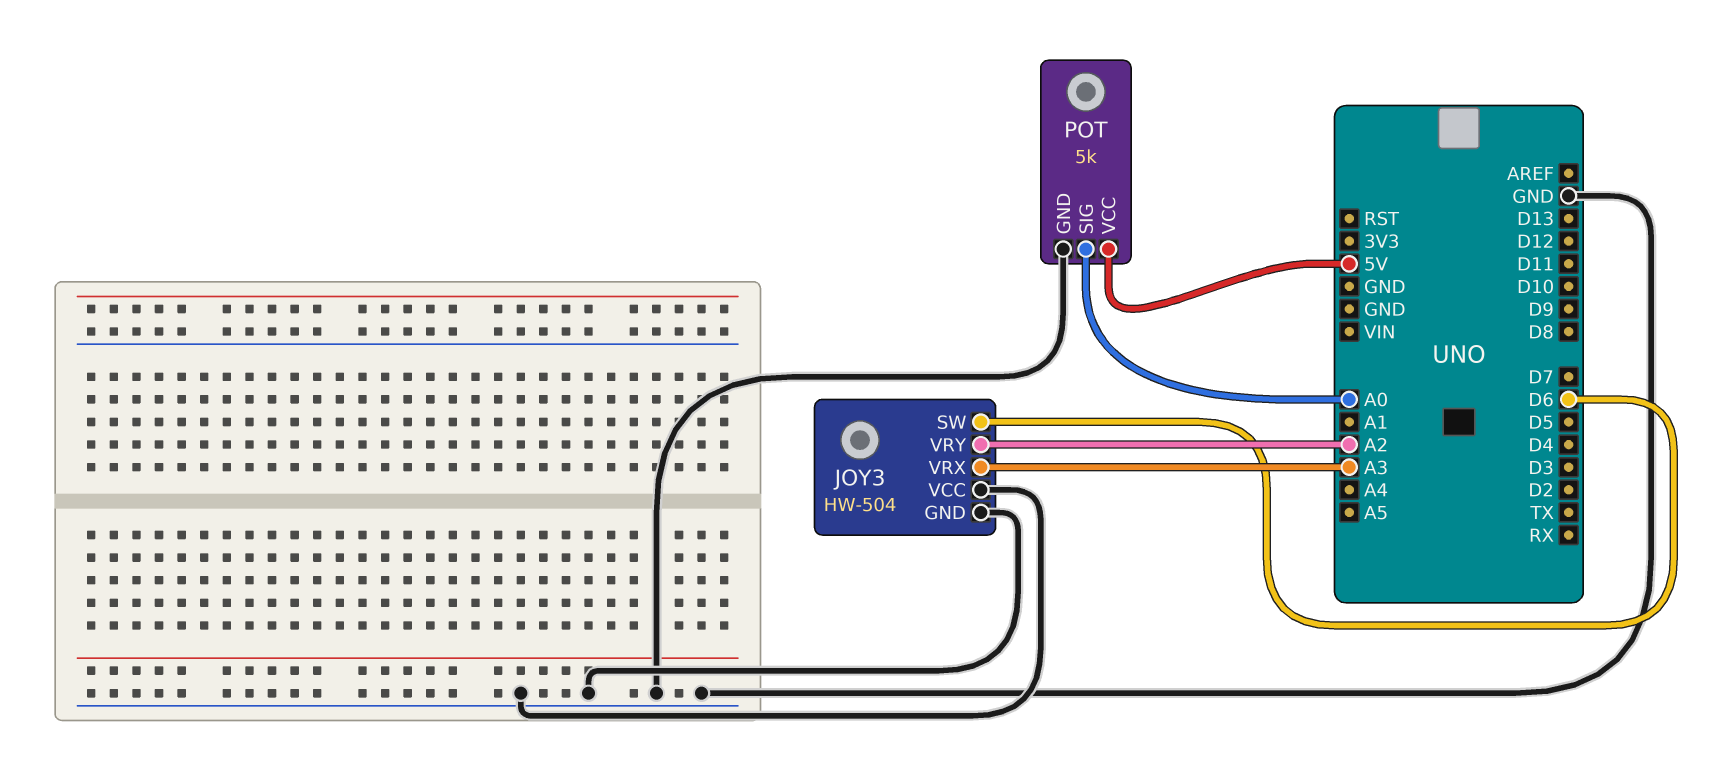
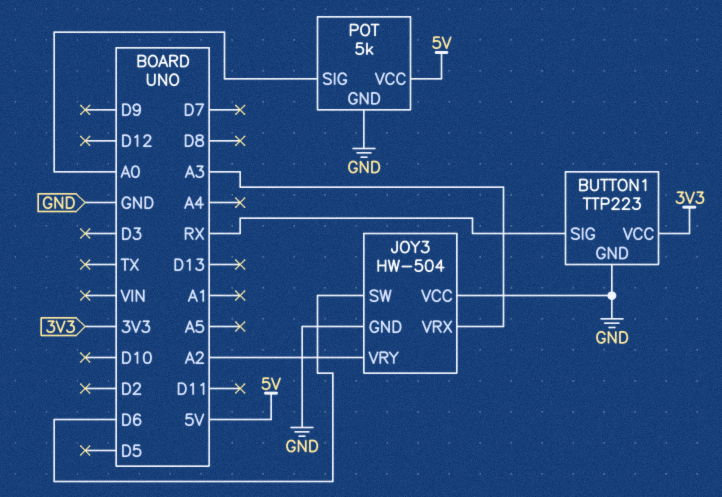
BUTTON1: none -> TTP223
BUTTON1 pin GND: none -> GND
BUTTON1 pin SIG: none -> RX
BUTTON1 pin VCC: none -> 3V3

